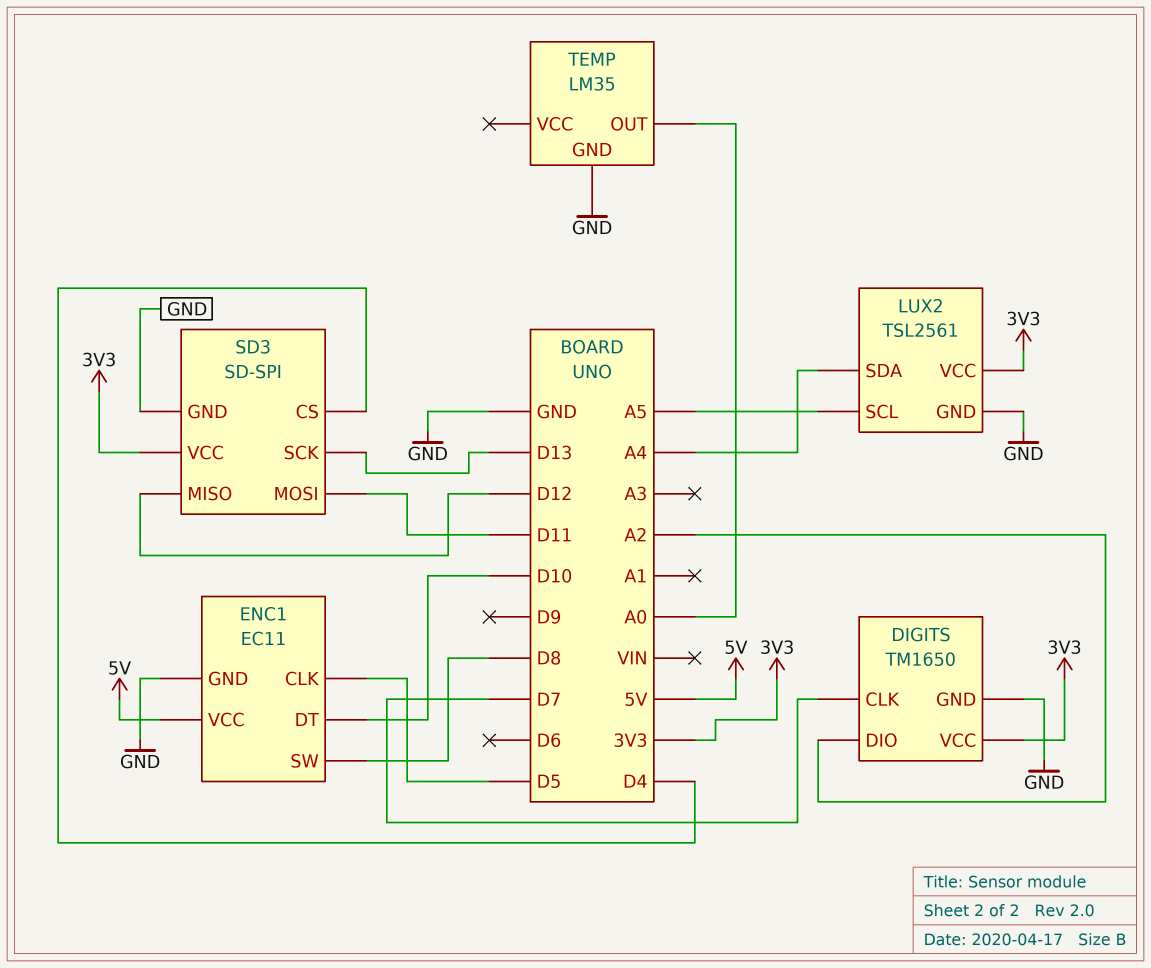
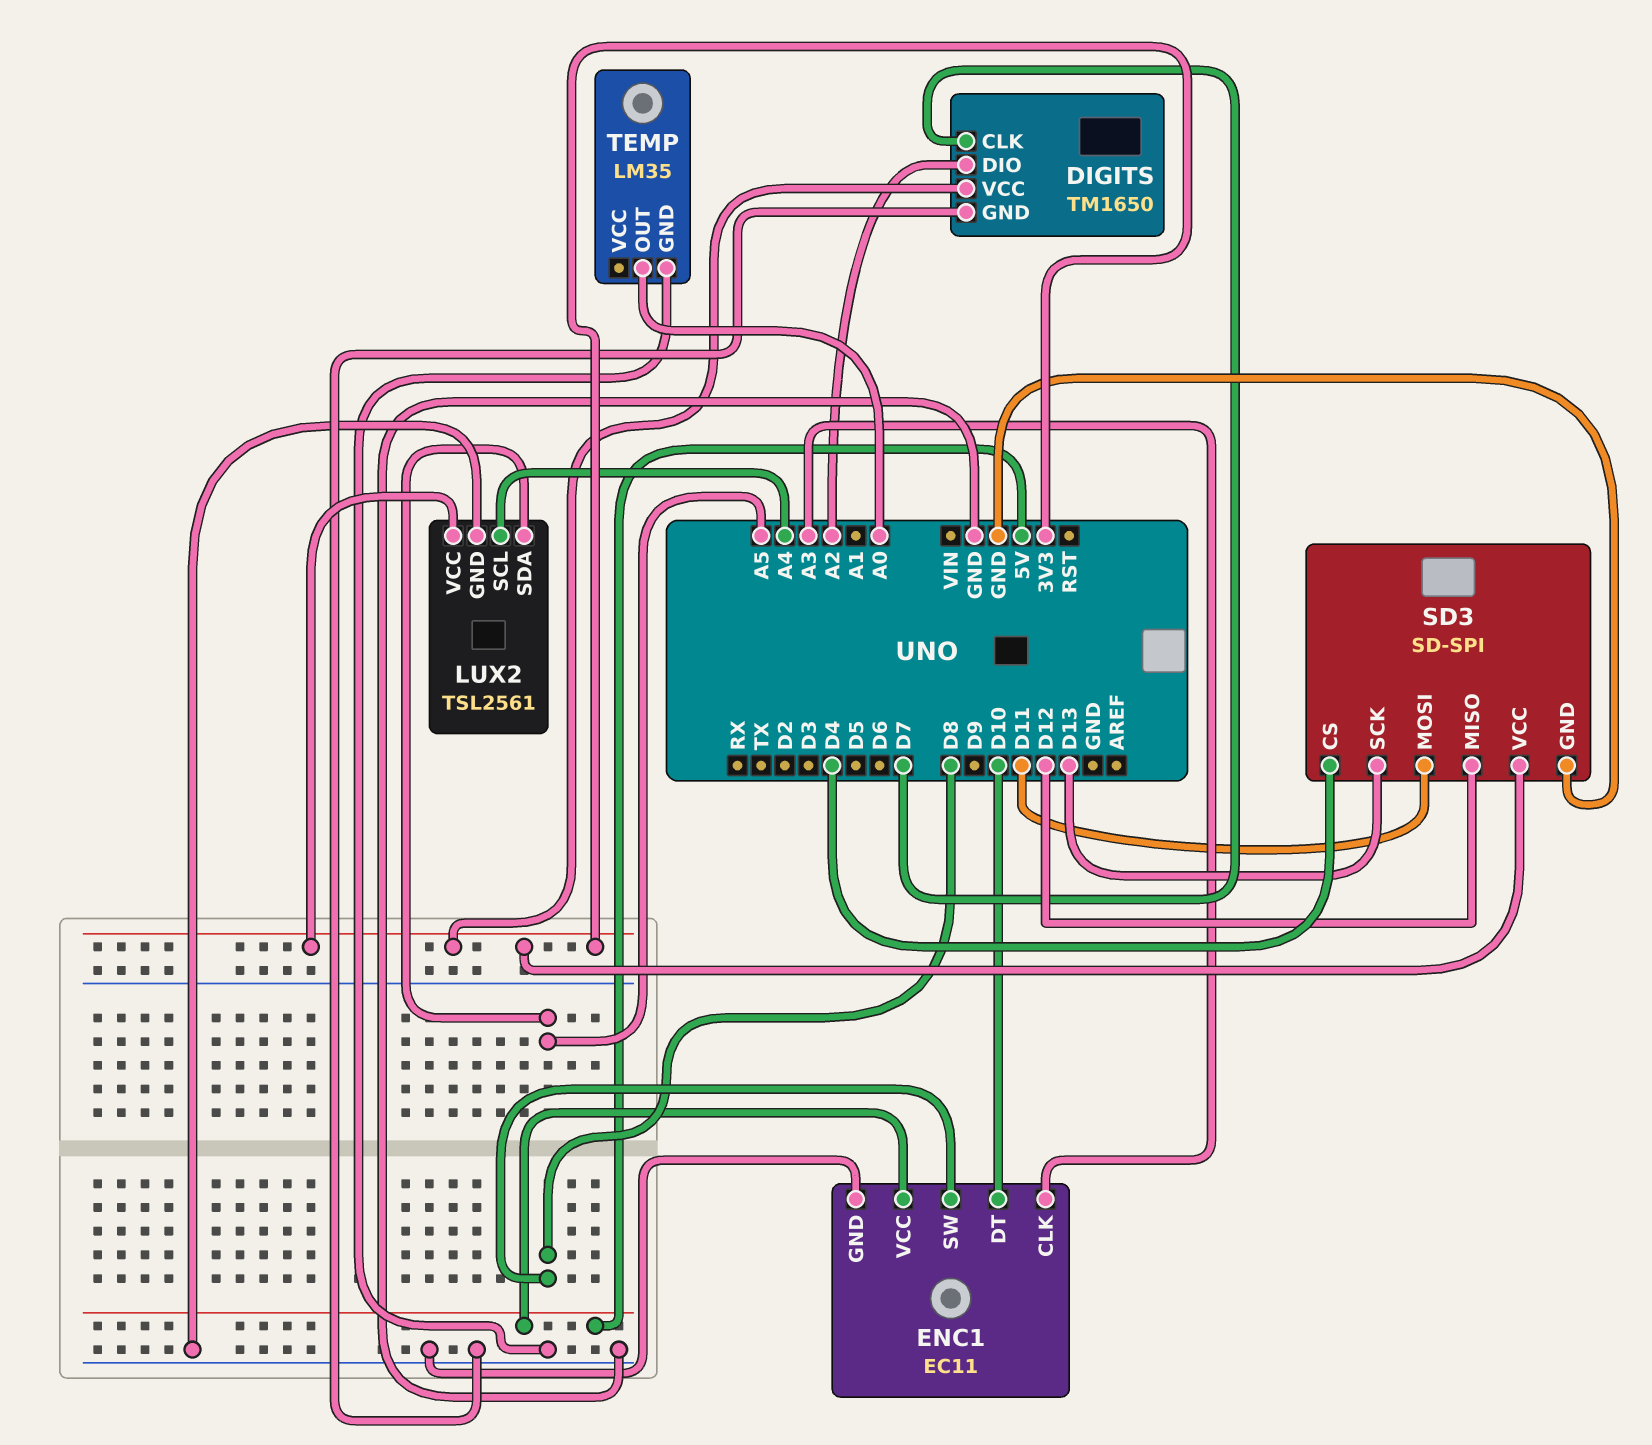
ENC1 pin CLK: D5 -> A3
LUX2 pin SCL: A5 -> A4
LUX2 pin SDA: A4 -> A5

